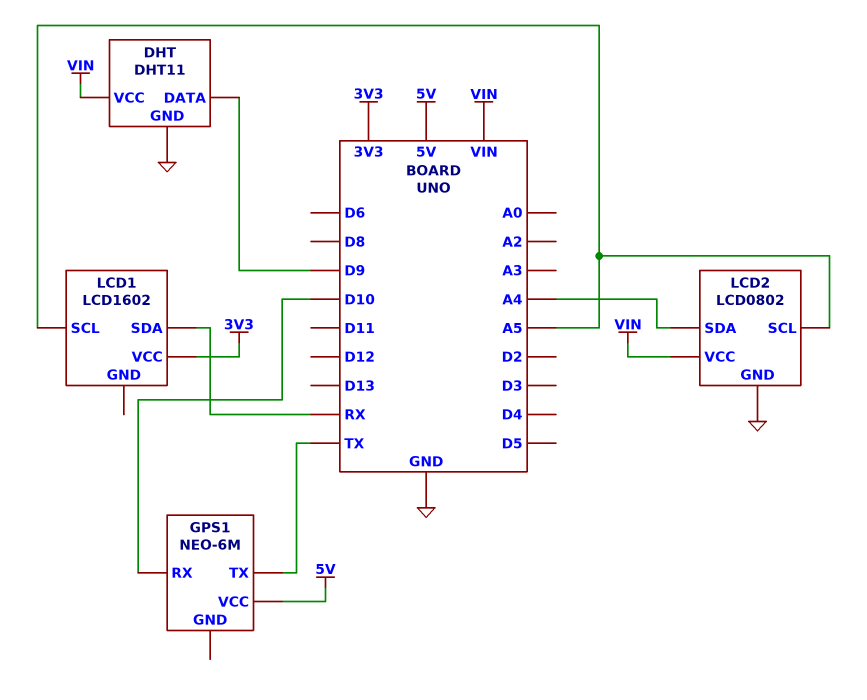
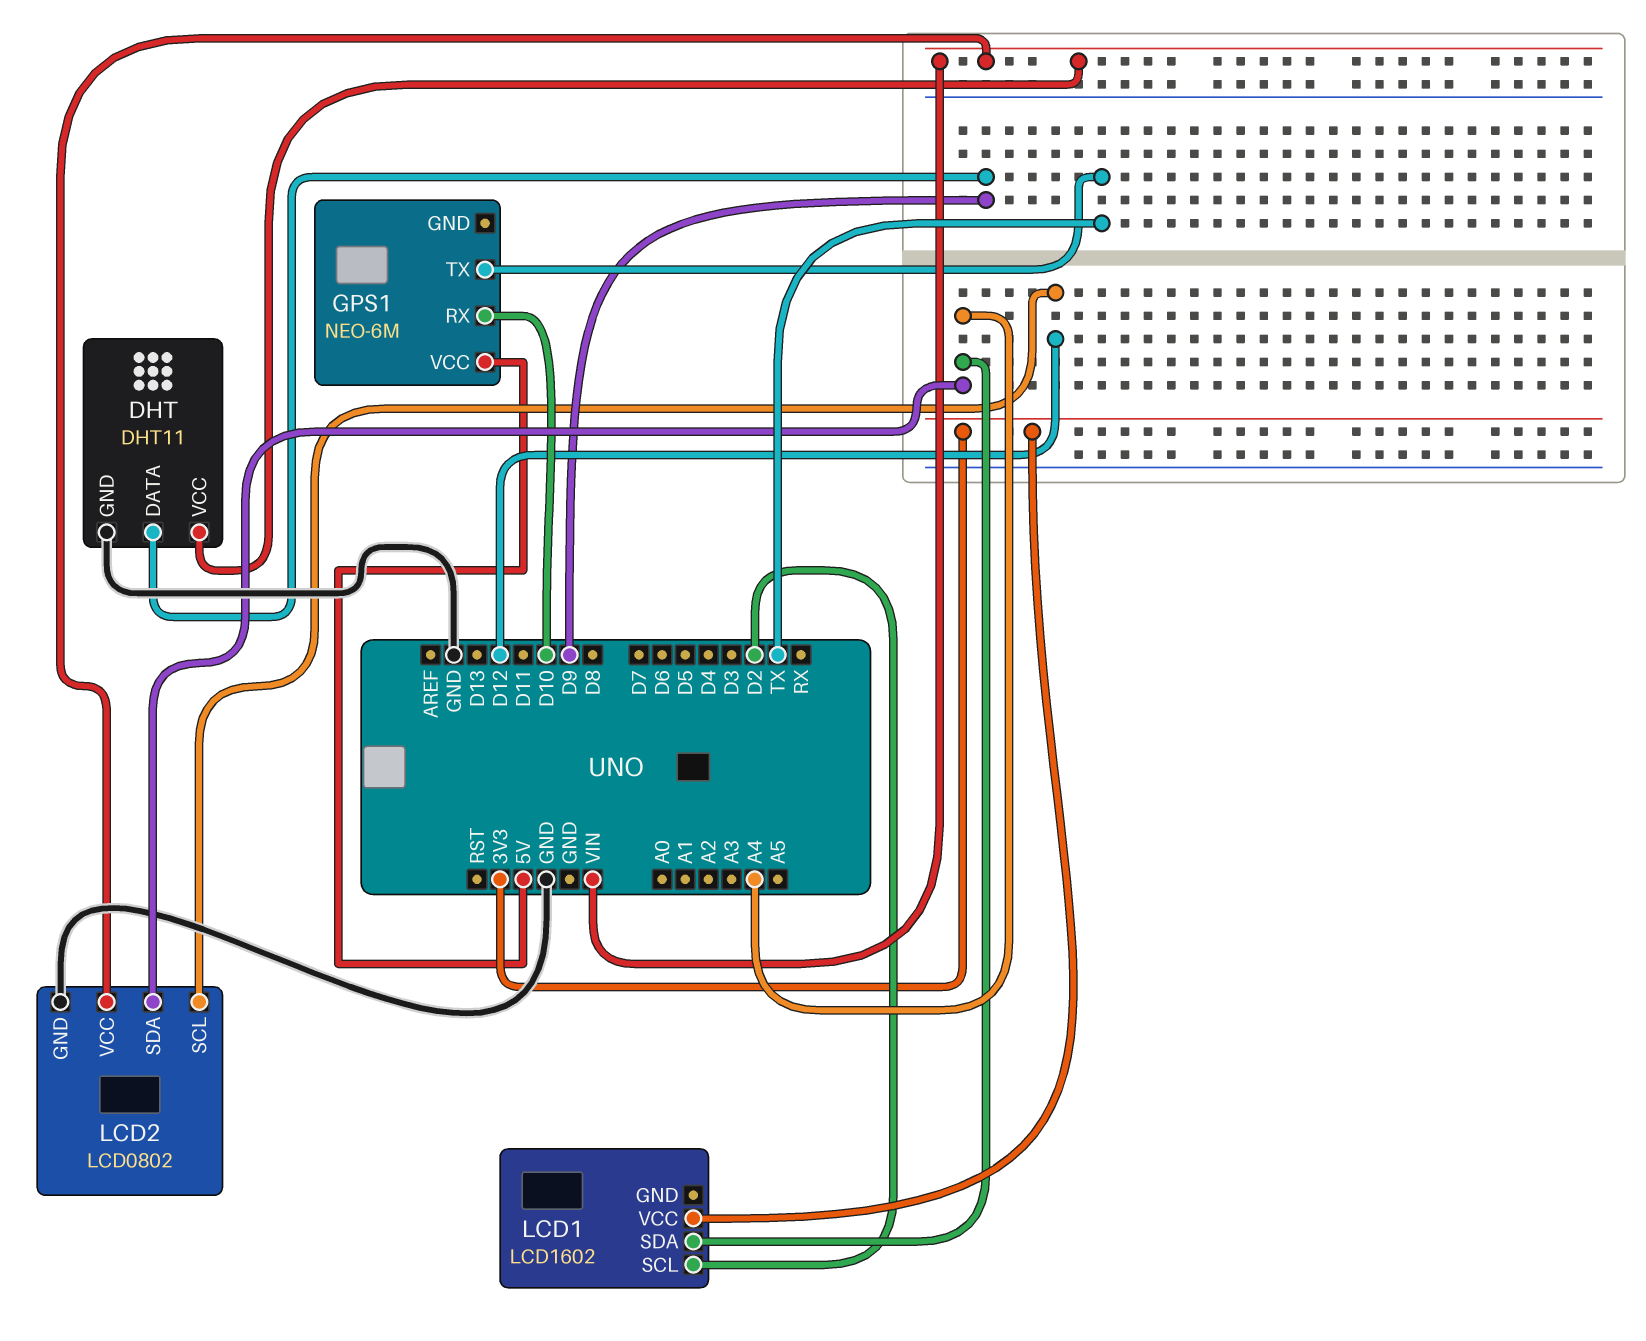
LCD1 pin SCL: A5 -> D2
LCD1 pin SDA: RX -> A4
LCD2 pin SCL: A5 -> D12

